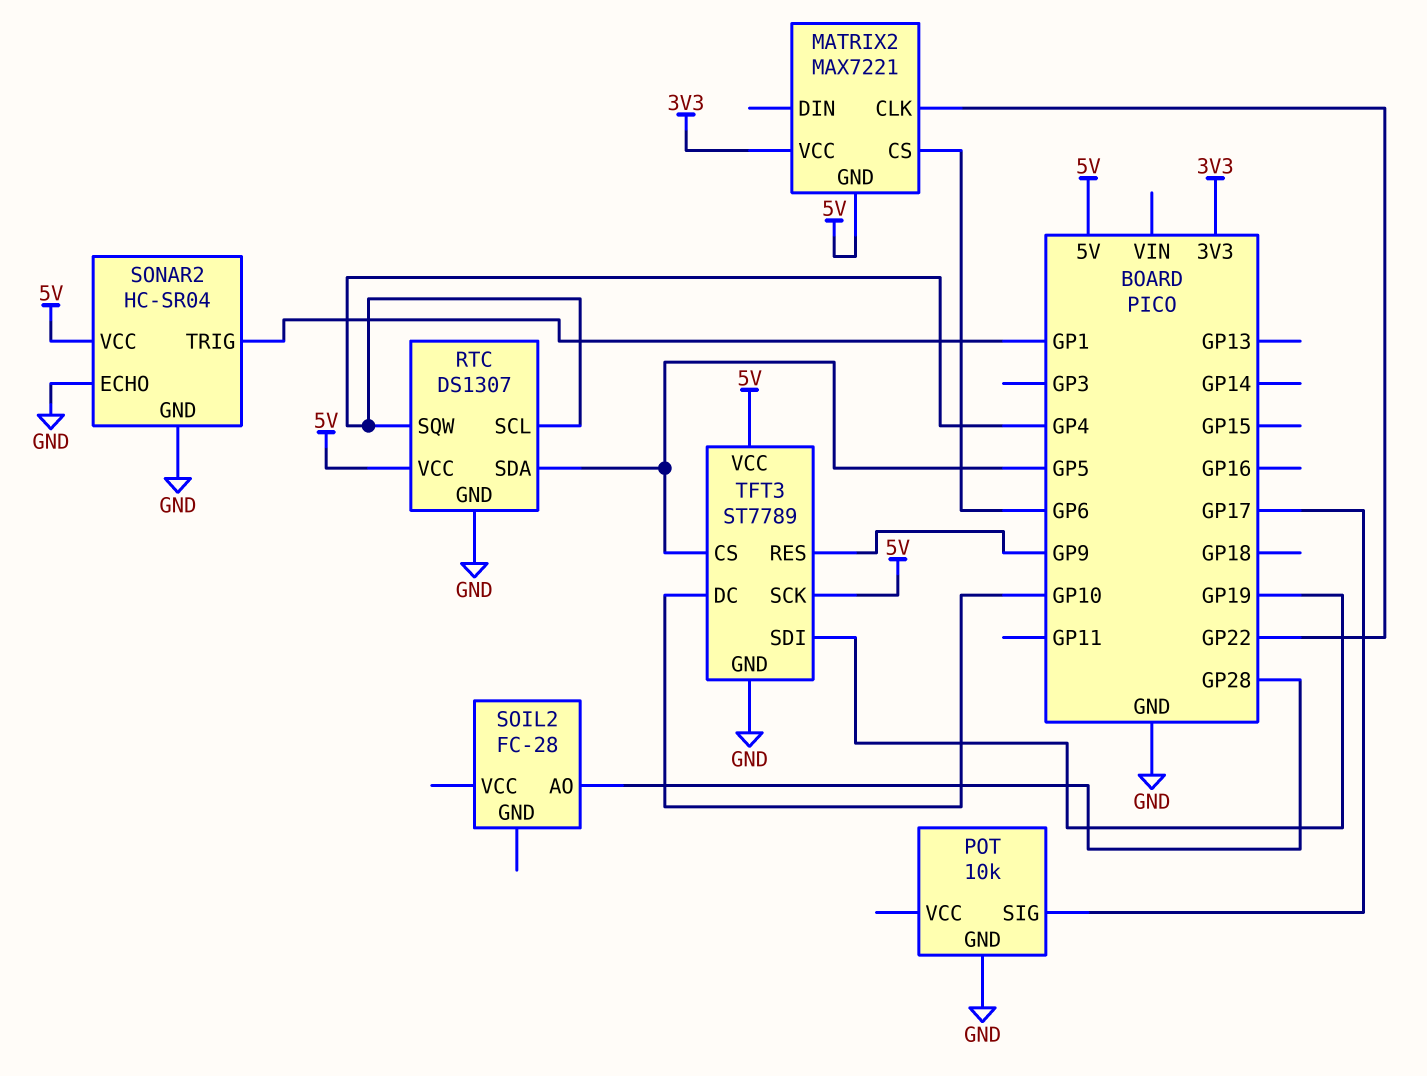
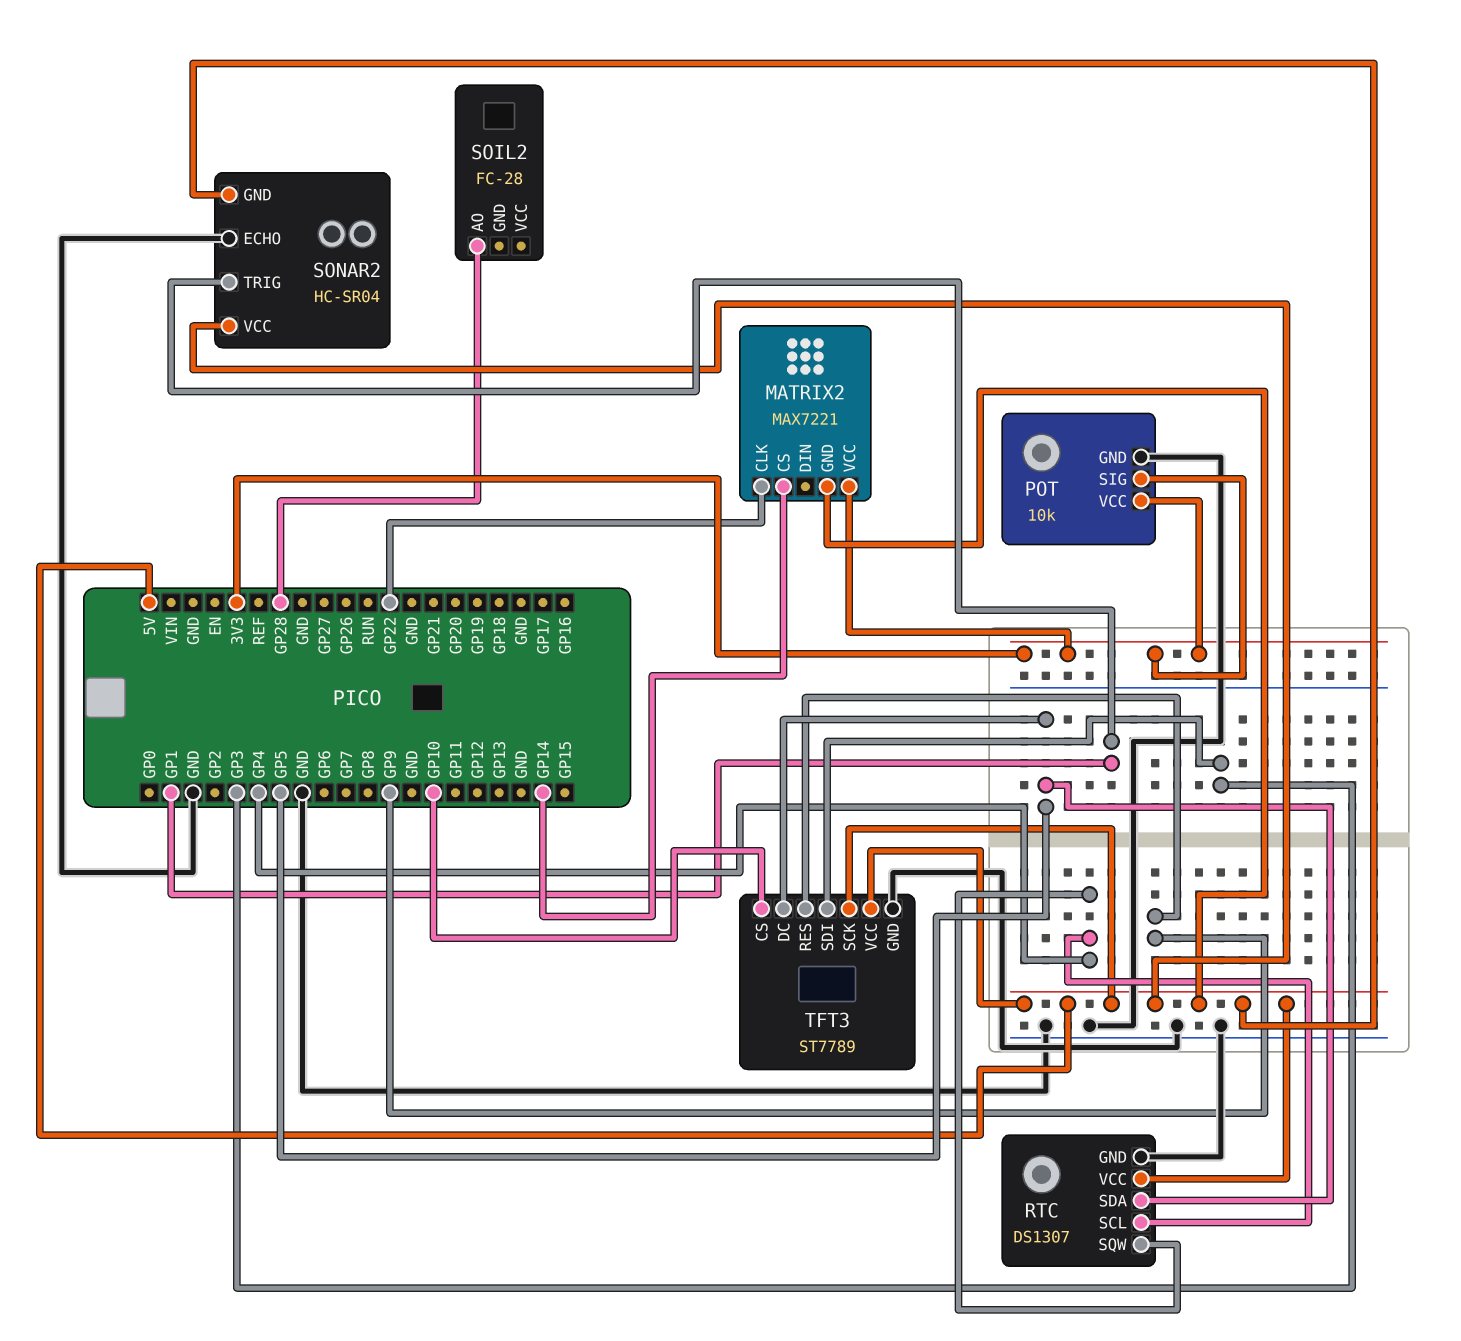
MATRIX2 pin CS: GP6 -> GP14
POT pin SIG: GP17 -> 3V3
POT pin VCC: none -> 3V3
SONAR2 pin GND: GND -> 5V
TFT3 pin CS: GP5 -> GP10
TFT3 pin DC: GP10 -> GP5
TFT3 pin SDI: GP19 -> GP3

